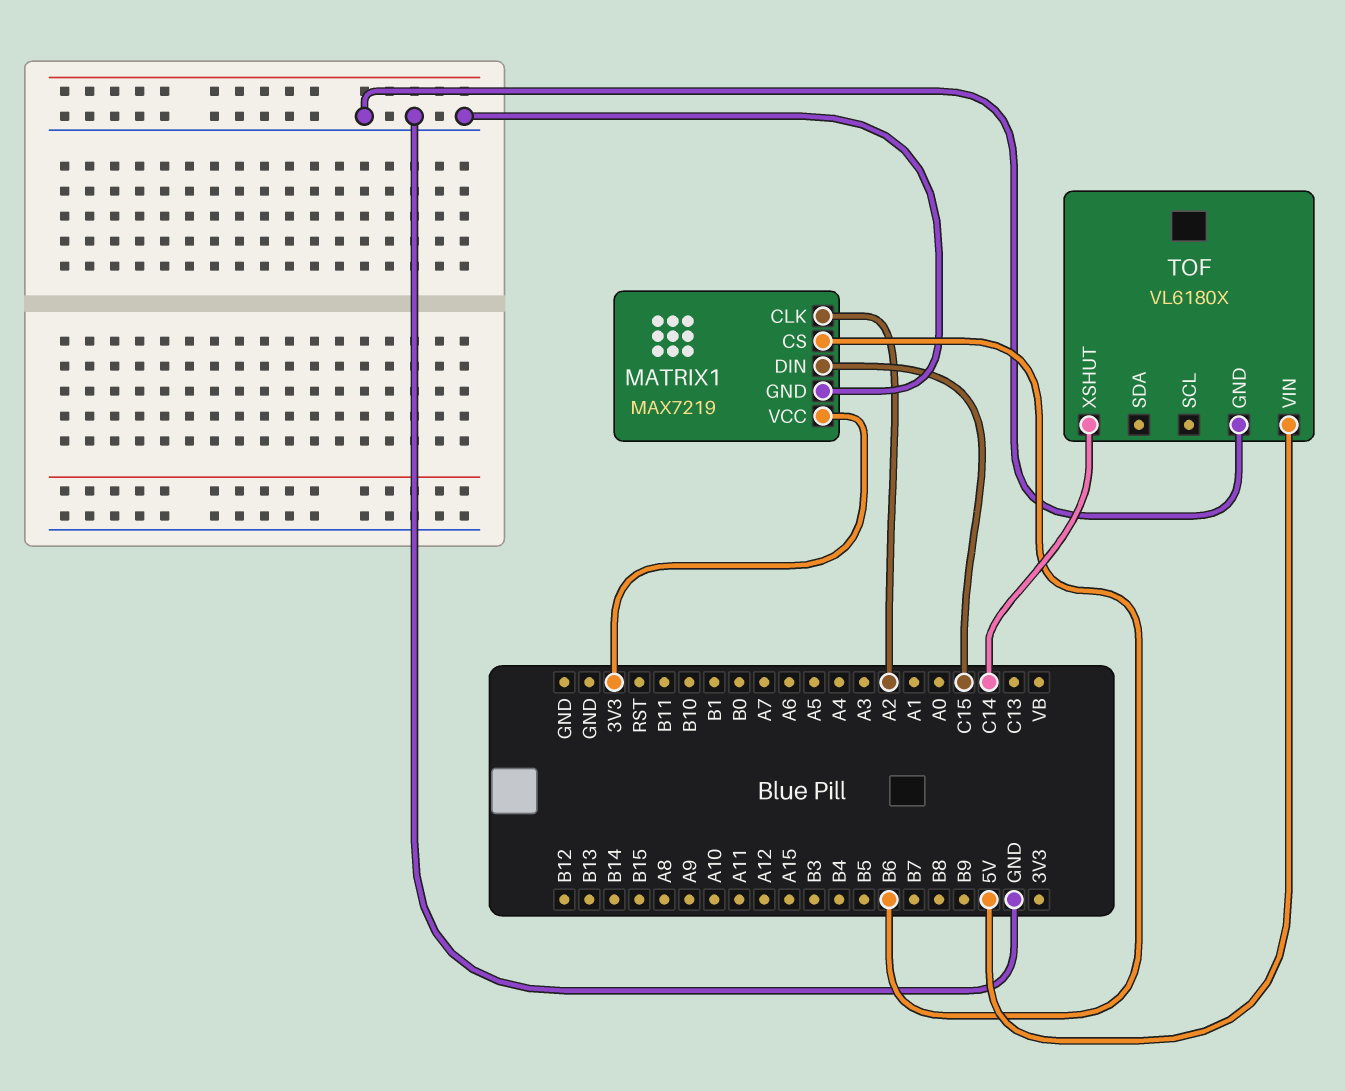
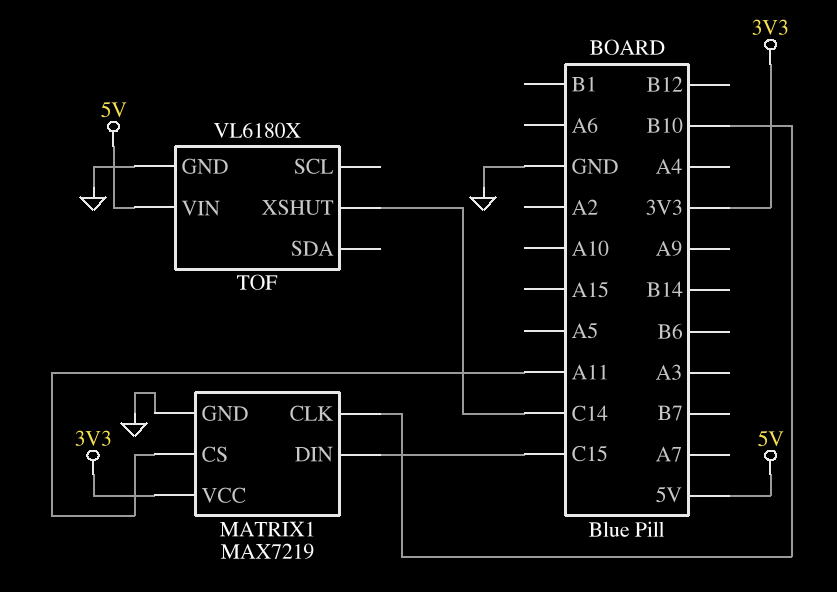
MATRIX1 pin CLK: A2 -> B10
MATRIX1 pin CS: B6 -> A11

